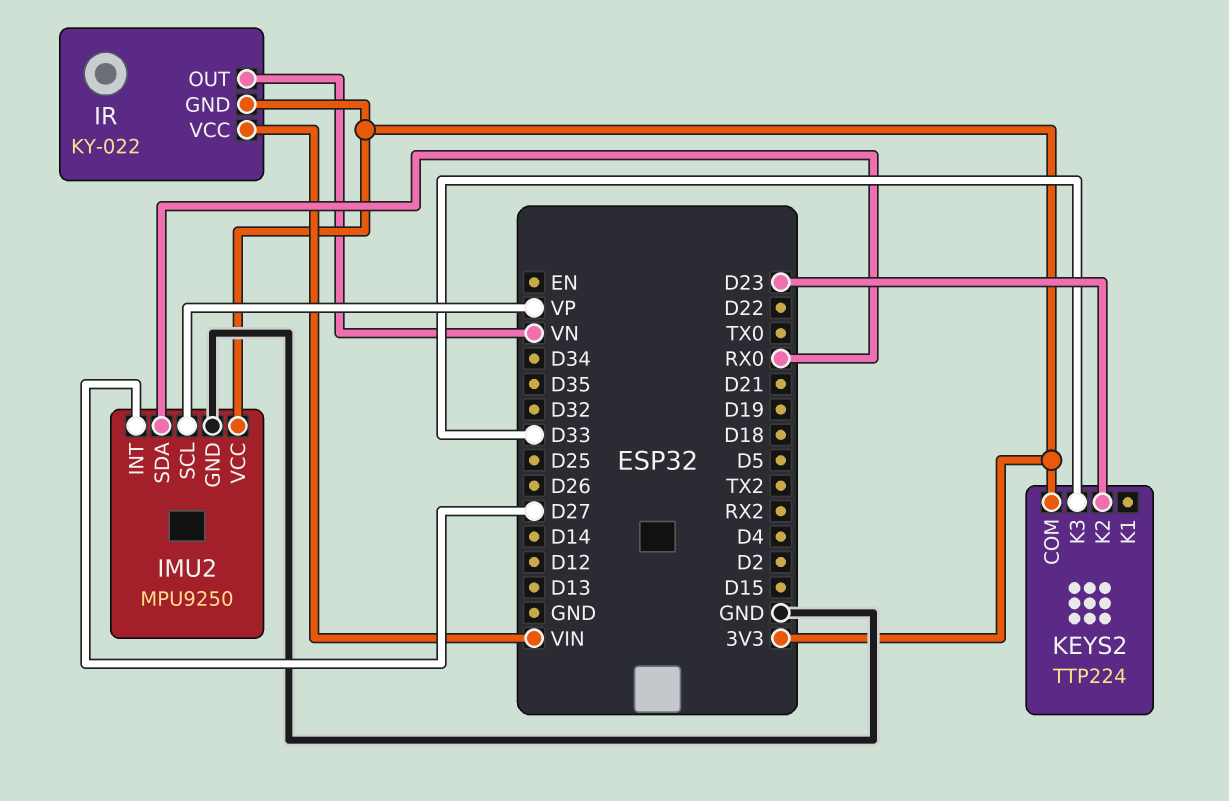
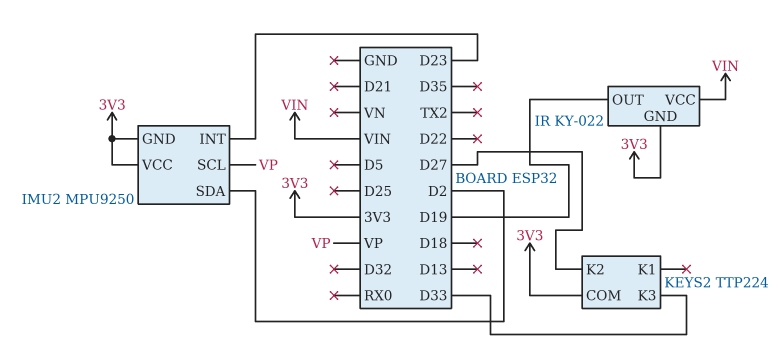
IMU2 pin GND: GND -> 3V3
IMU2 pin INT: D27 -> D23
IMU2 pin SDA: RX0 -> D2
IR pin OUT: VN -> D19
KEYS2 pin K2: D23 -> D27

